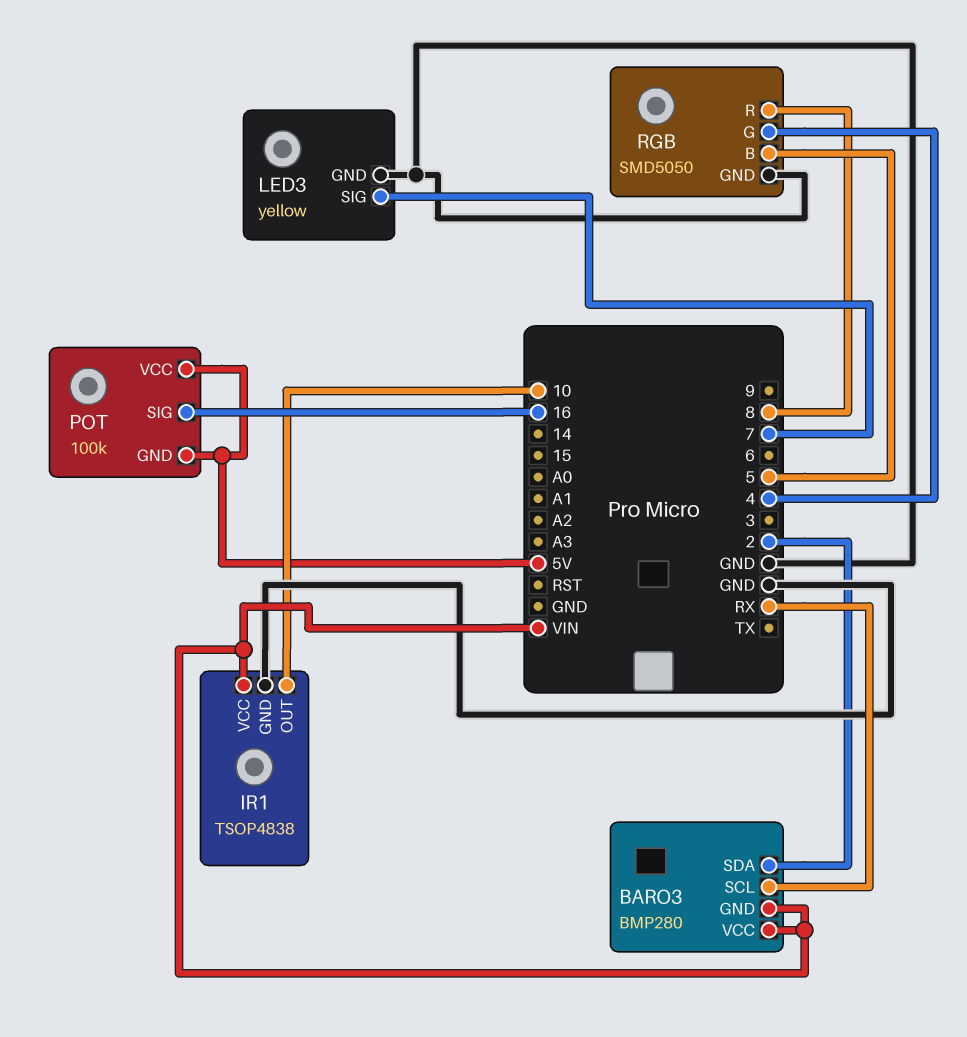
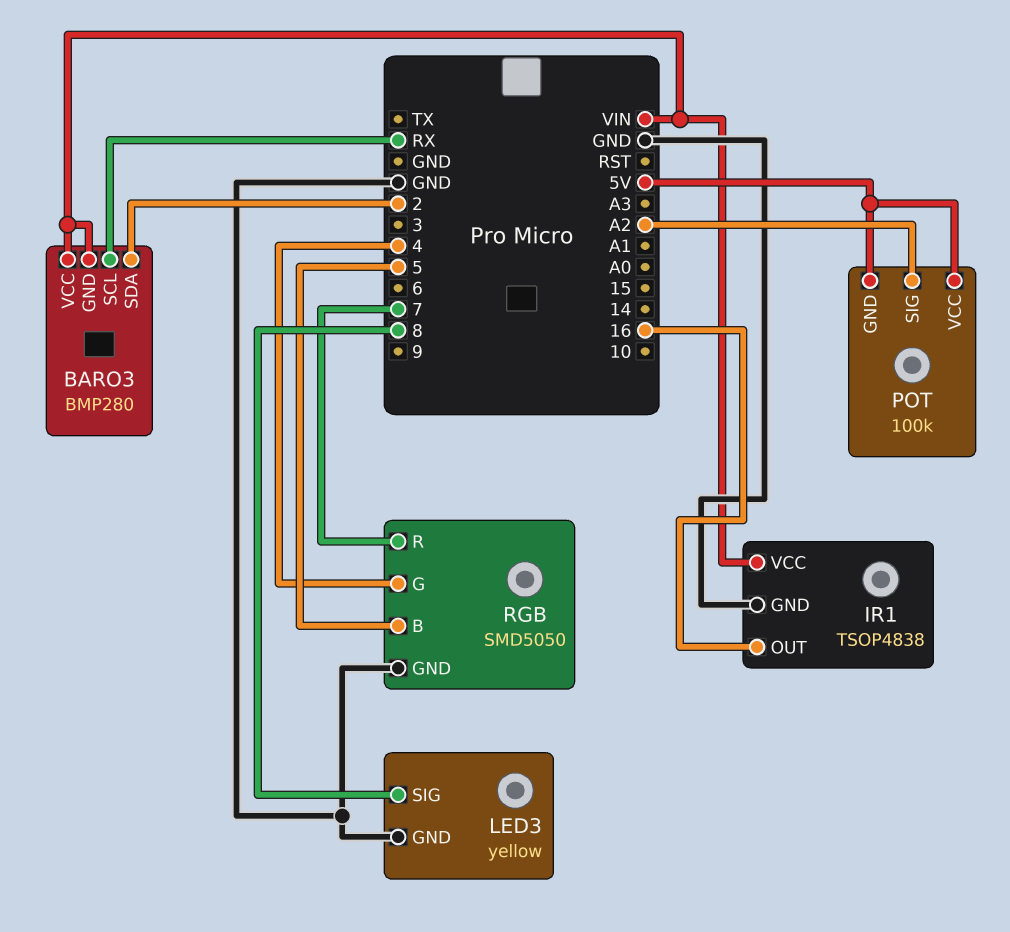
IR1 pin OUT: 10 -> 16
LED3 pin SIG: 7 -> 8
POT pin SIG: 16 -> A2
RGB pin R: 8 -> 7

